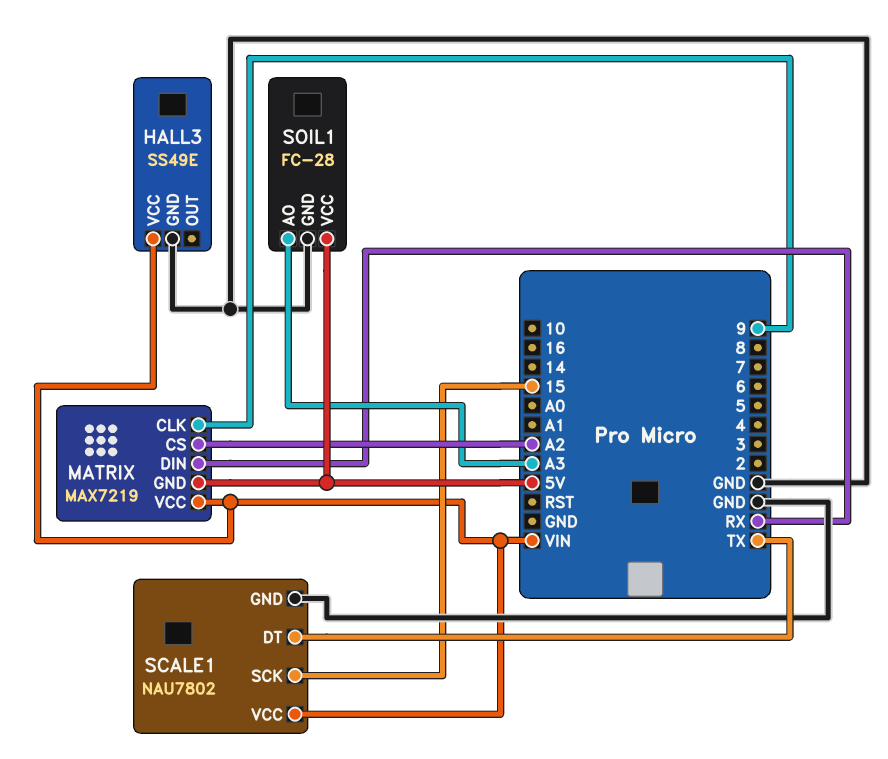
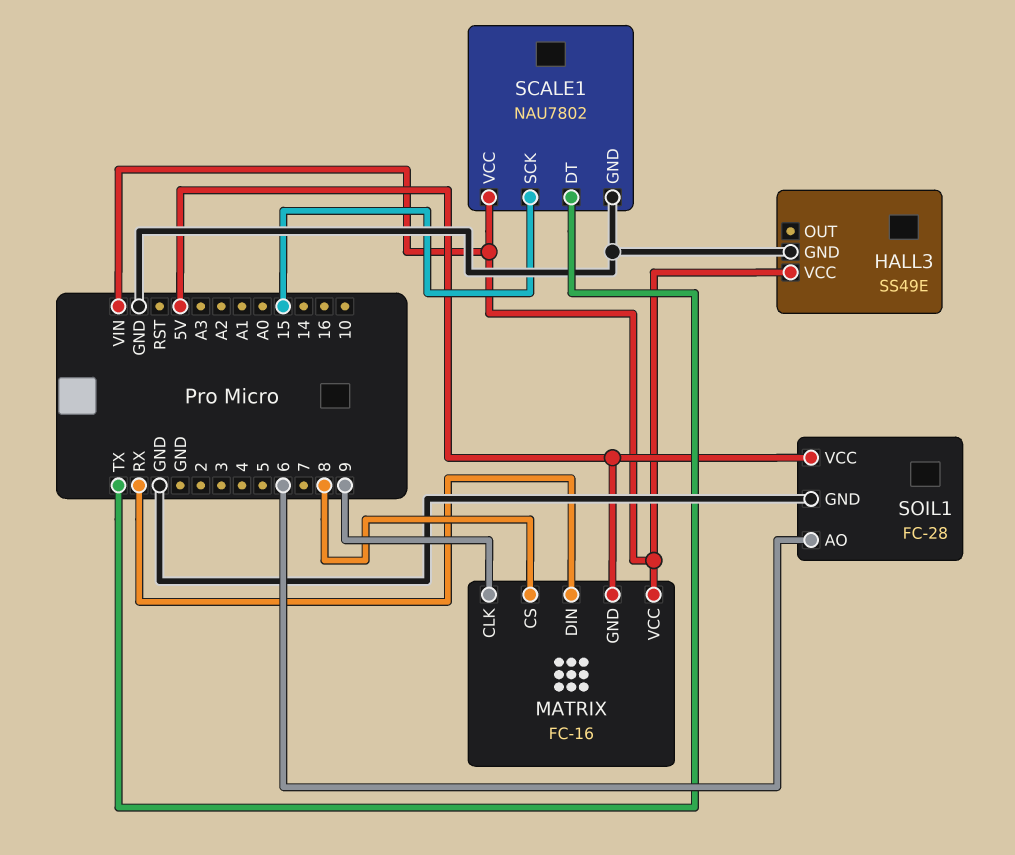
MATRIX: MAX7219 -> FC-16
MATRIX pin CS: A2 -> 8
SOIL1 pin AO: A3 -> 6

